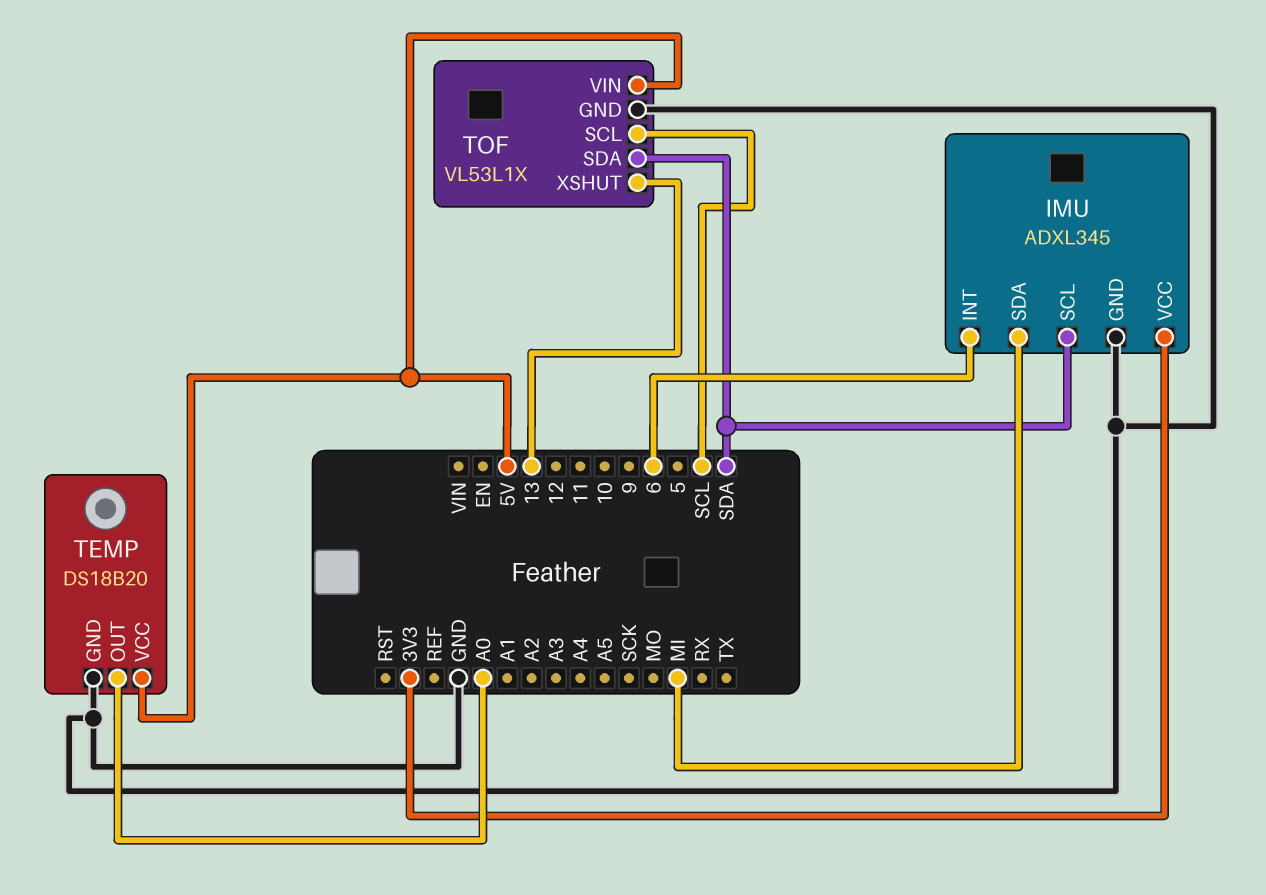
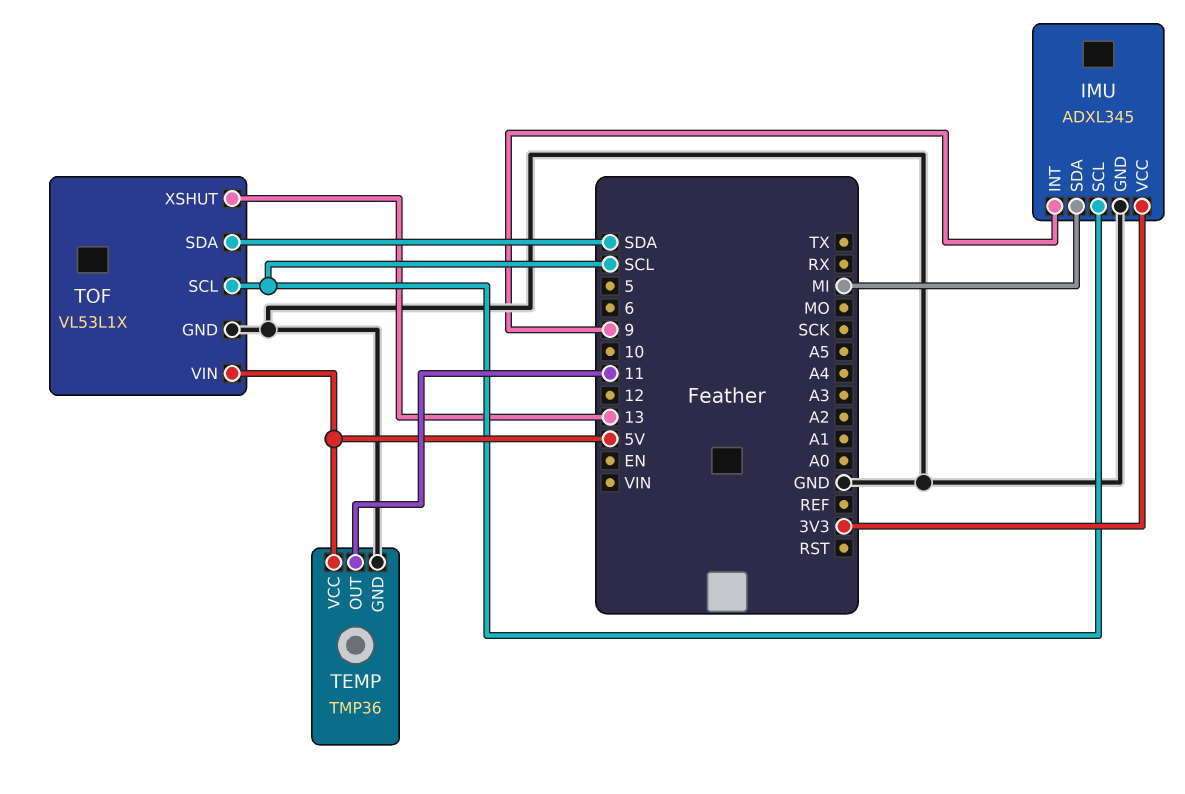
IMU pin INT: 6 -> 9
IMU pin SCL: SDA -> SCL
TEMP: DS18B20 -> TMP36
TEMP pin OUT: A0 -> 11

